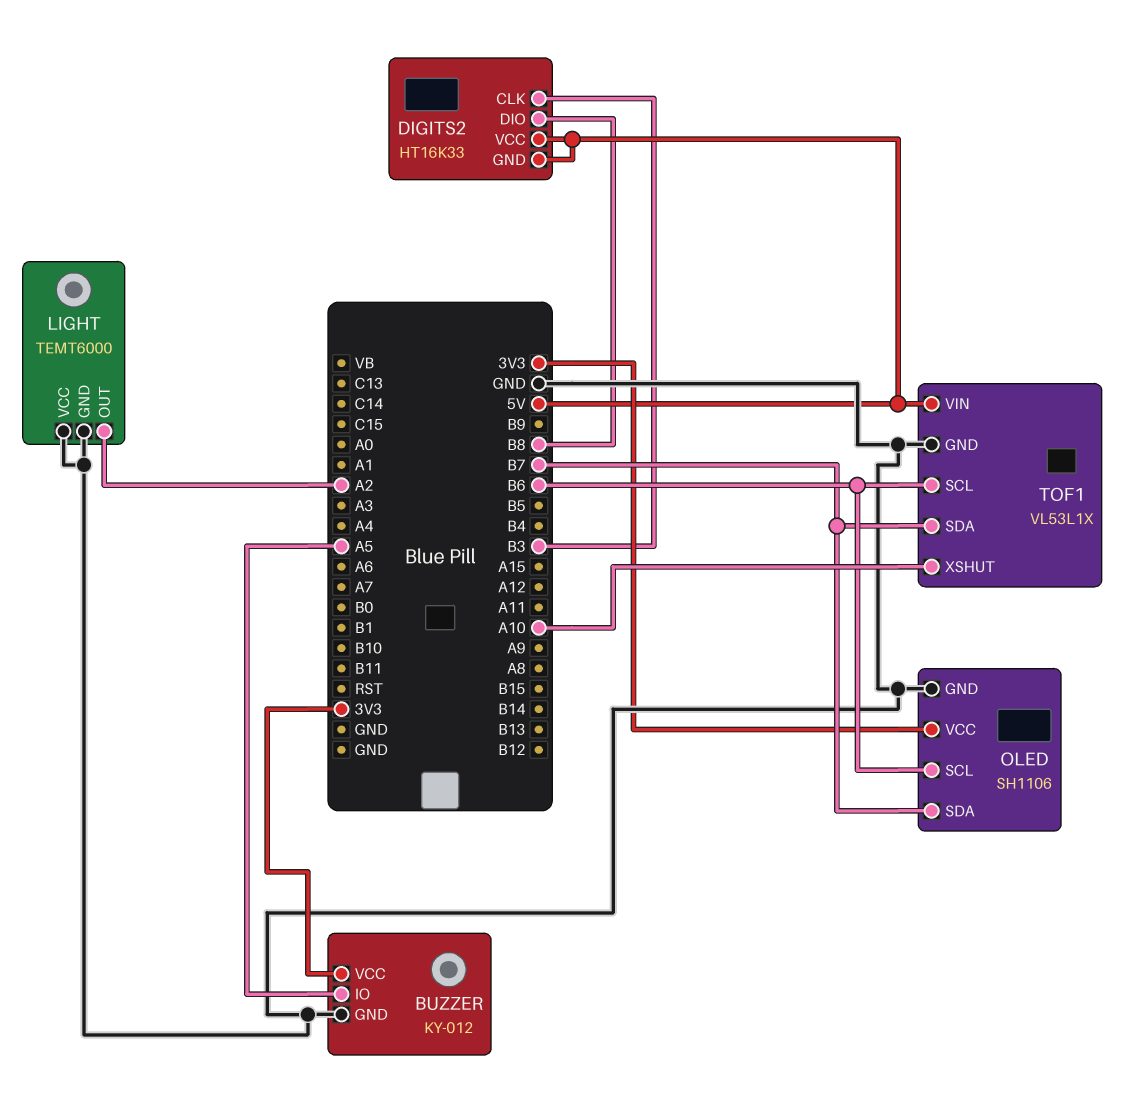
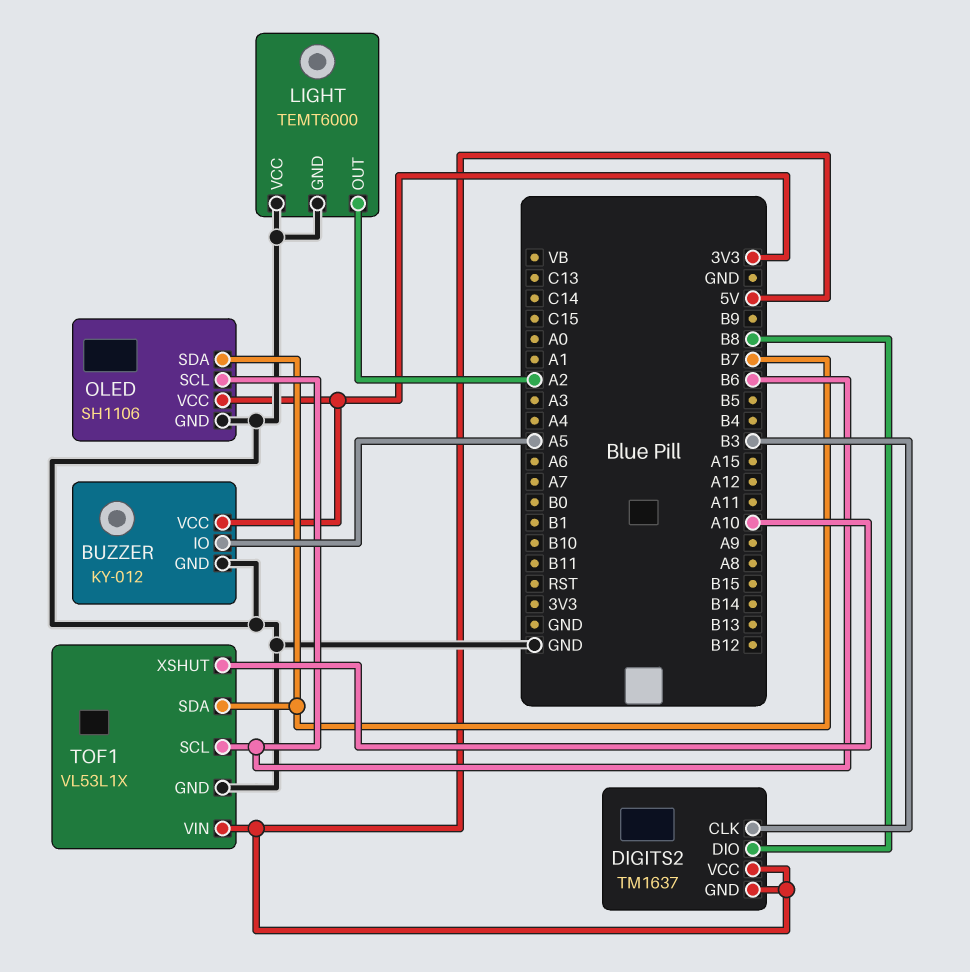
DIGITS2: HT16K33 -> TM1637

